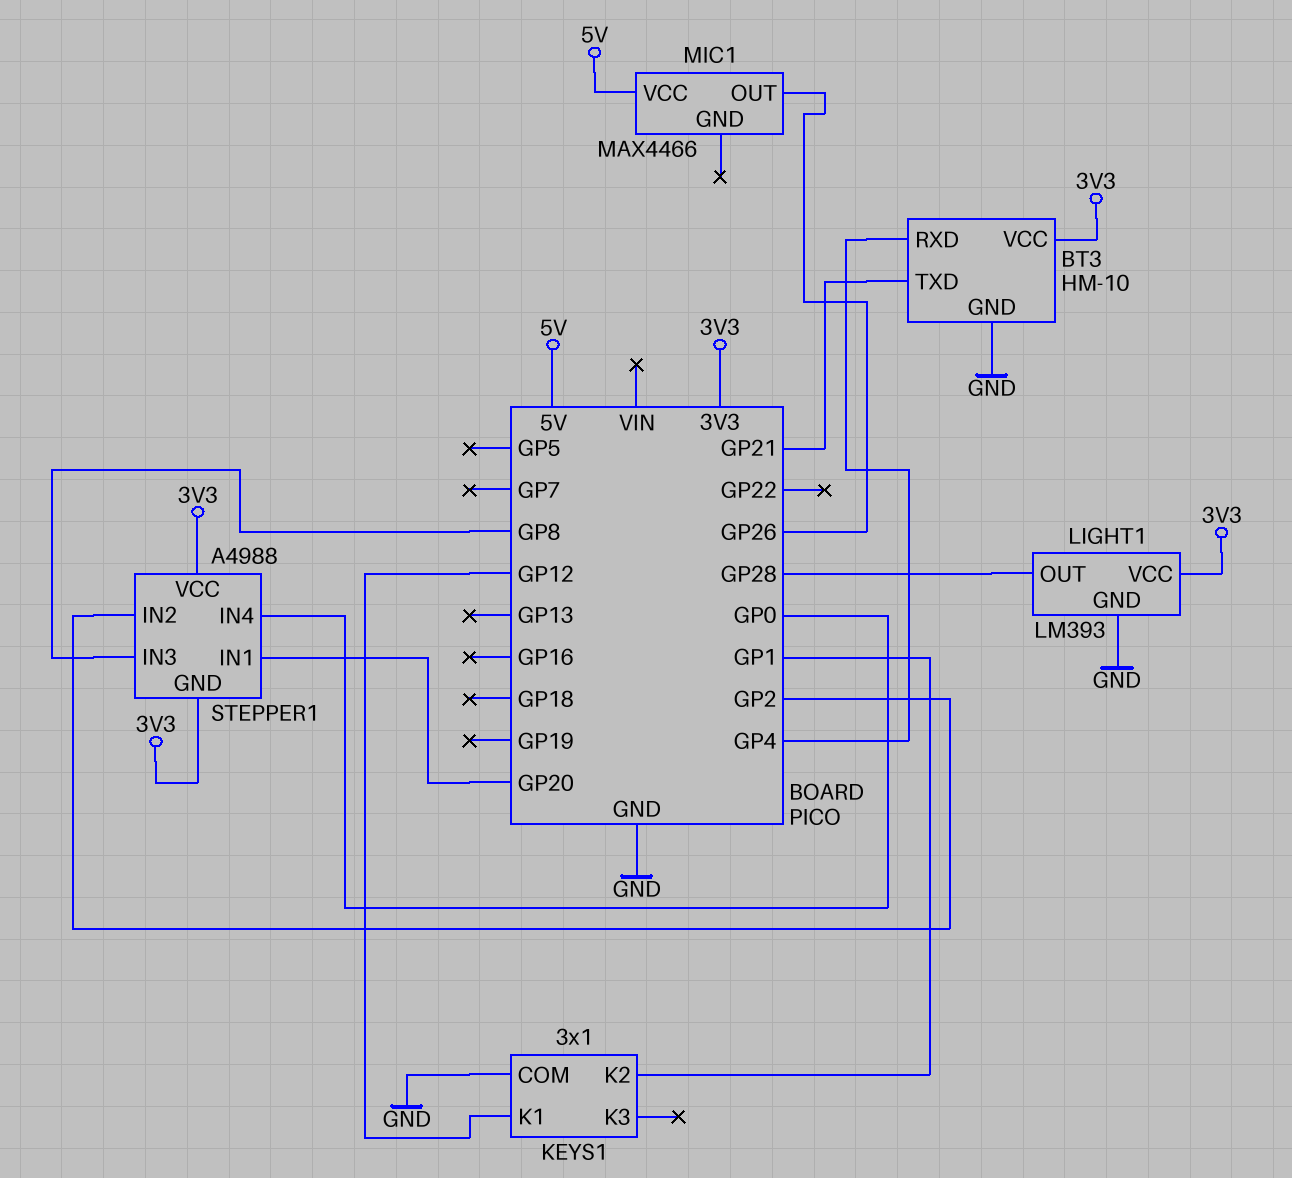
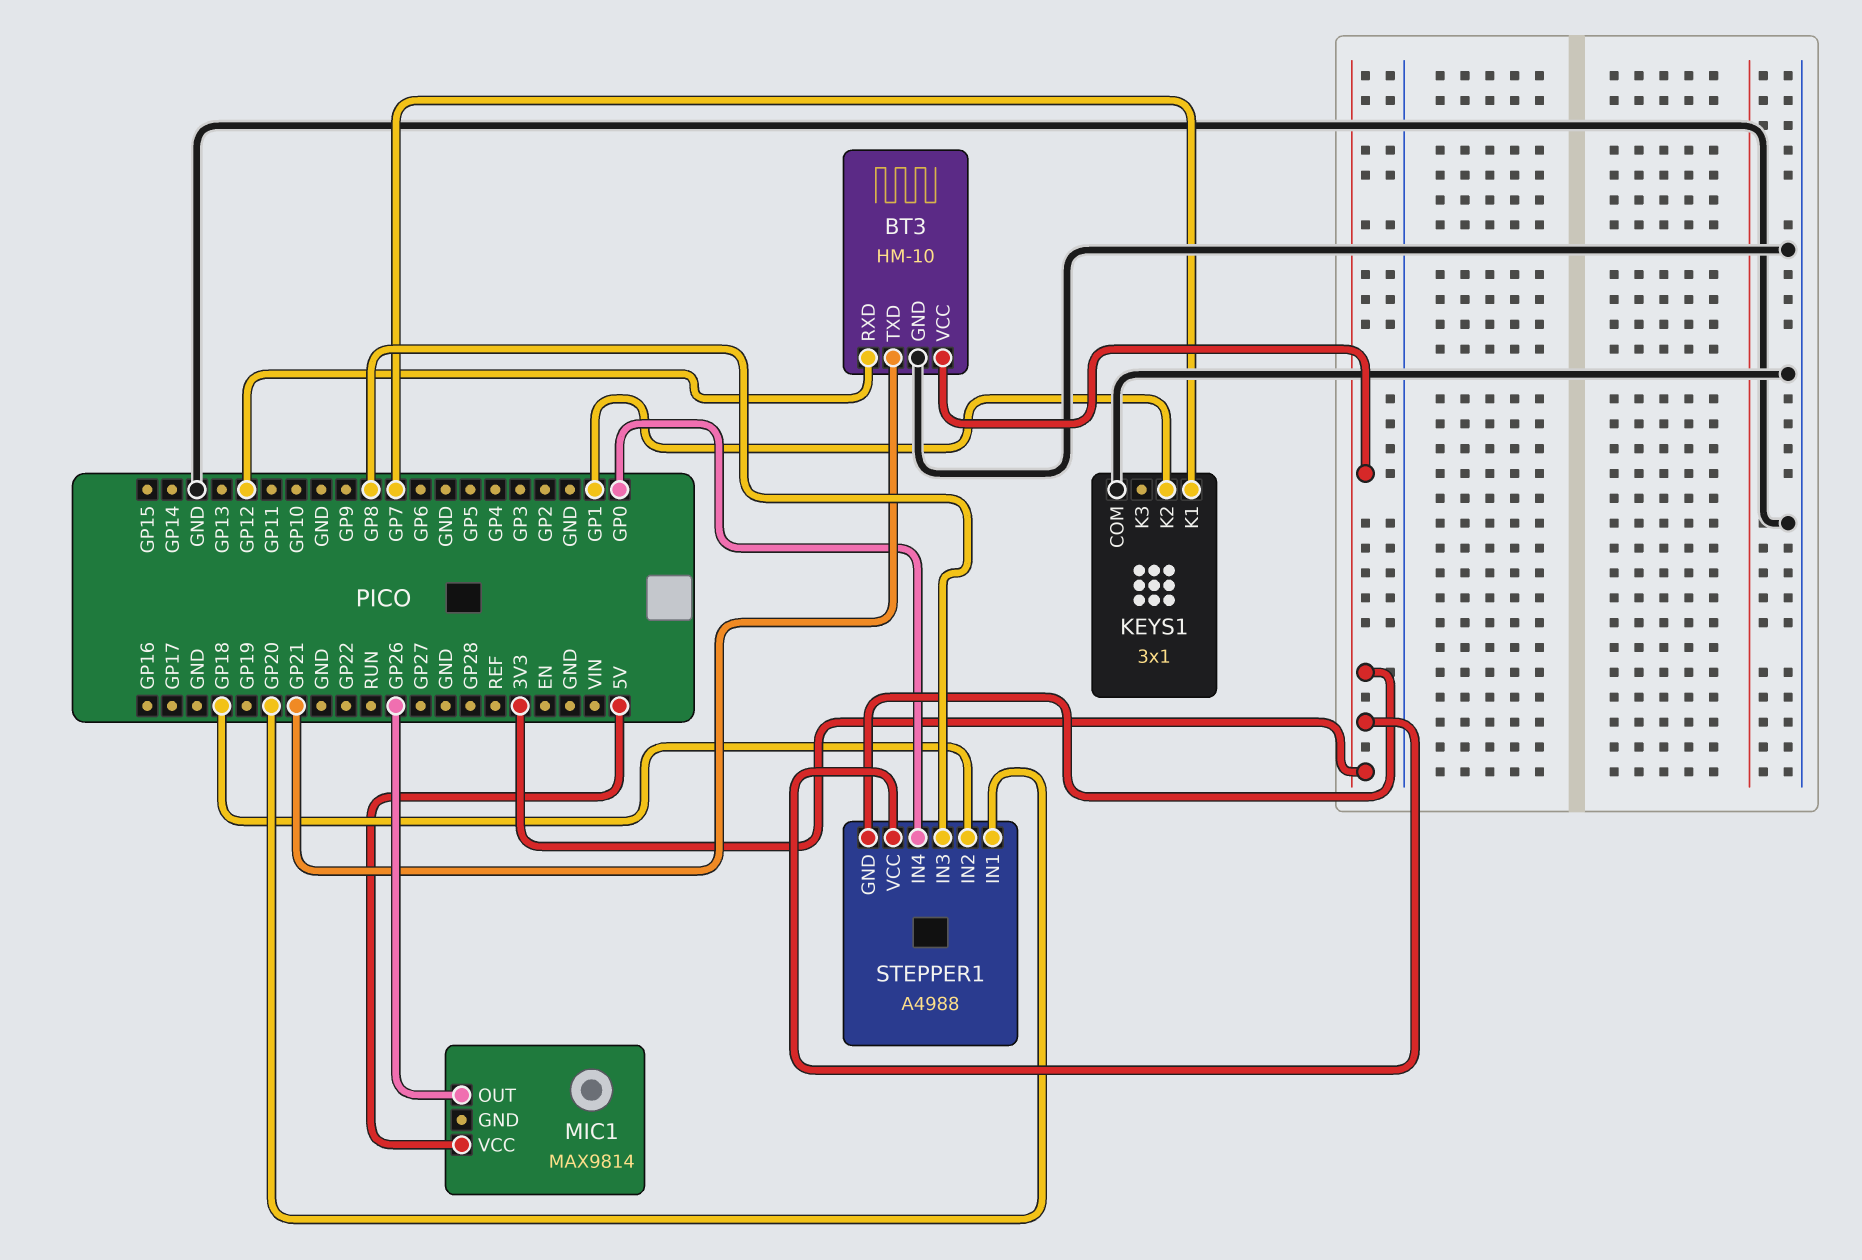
BT3 pin RXD: GP4 -> GP12
KEYS1 pin K1: GP12 -> GP7
LIGHT1: LM393 -> none
LIGHT1 pin GND: GND -> none
LIGHT1 pin OUT: GP28 -> none
LIGHT1 pin VCC: 3V3 -> none
MIC1: MAX4466 -> MAX9814
STEPPER1 pin IN2: GP2 -> GP18

